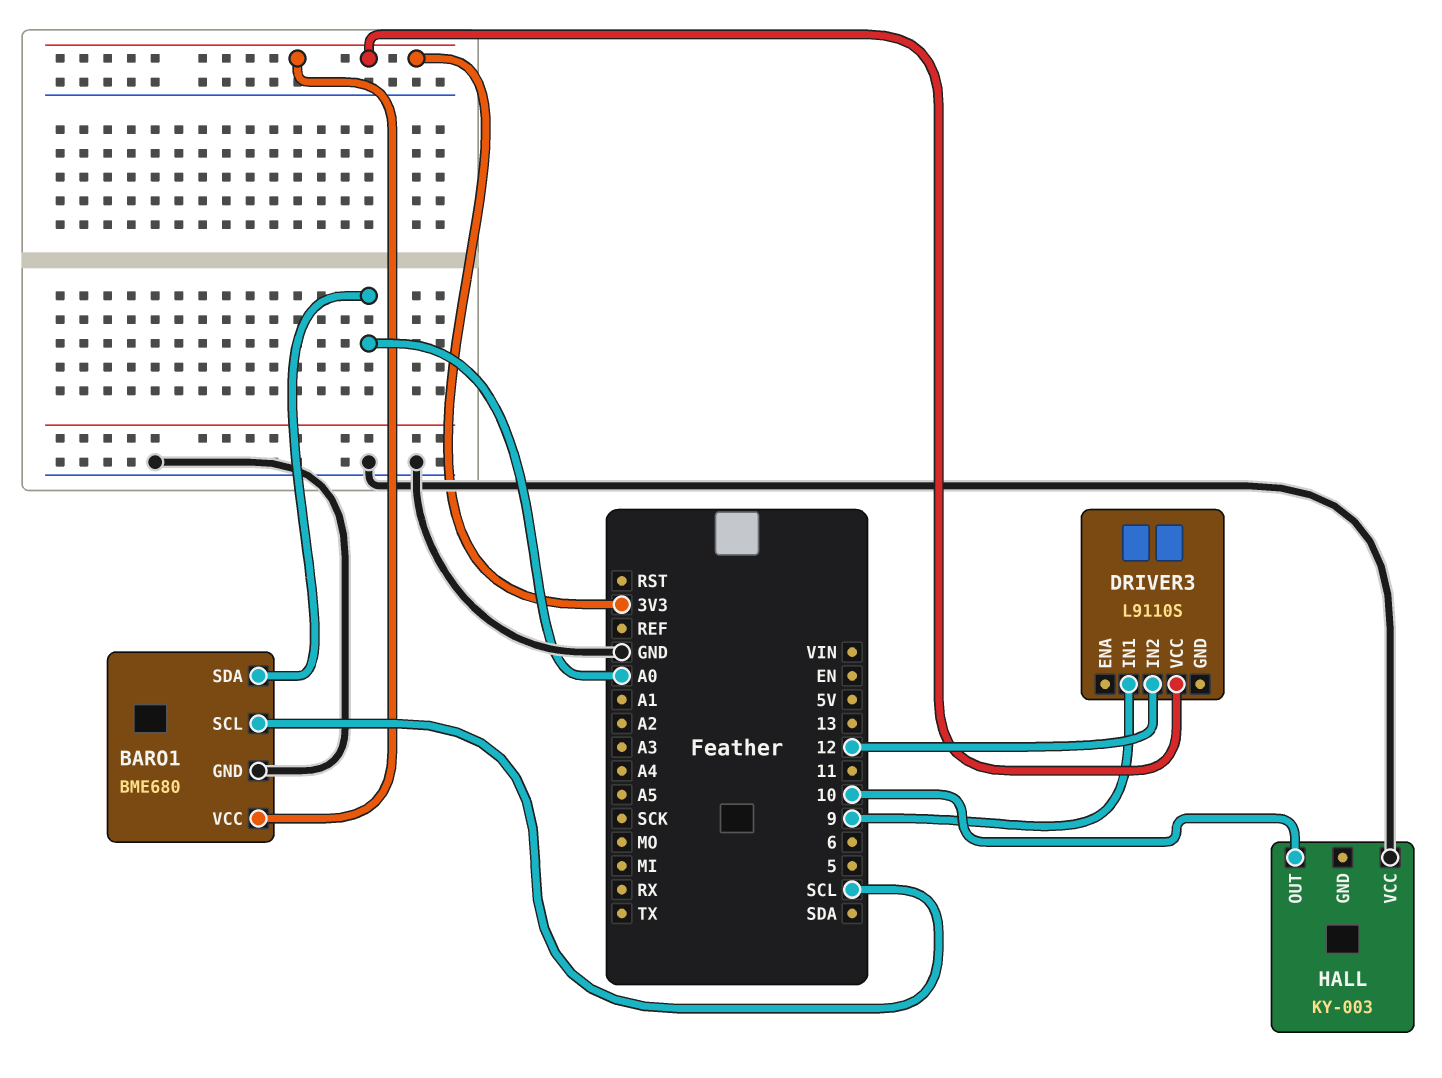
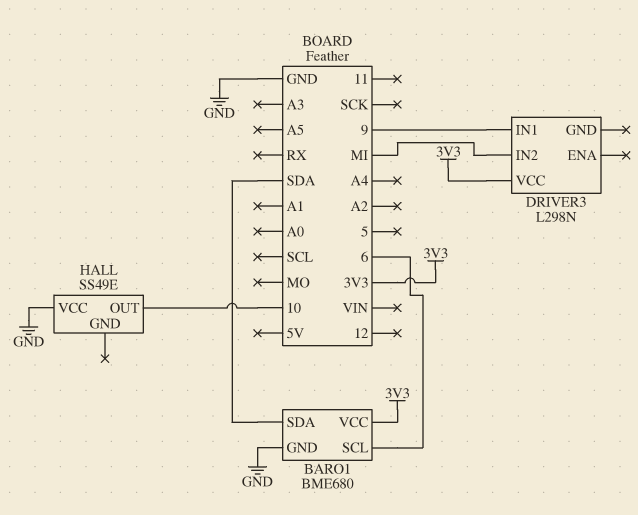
BARO1 pin SCL: SCL -> 6
BARO1 pin SDA: A0 -> SDA
DRIVER3: L9110S -> L298N
DRIVER3 pin IN2: 12 -> MI
HALL: KY-003 -> SS49E

